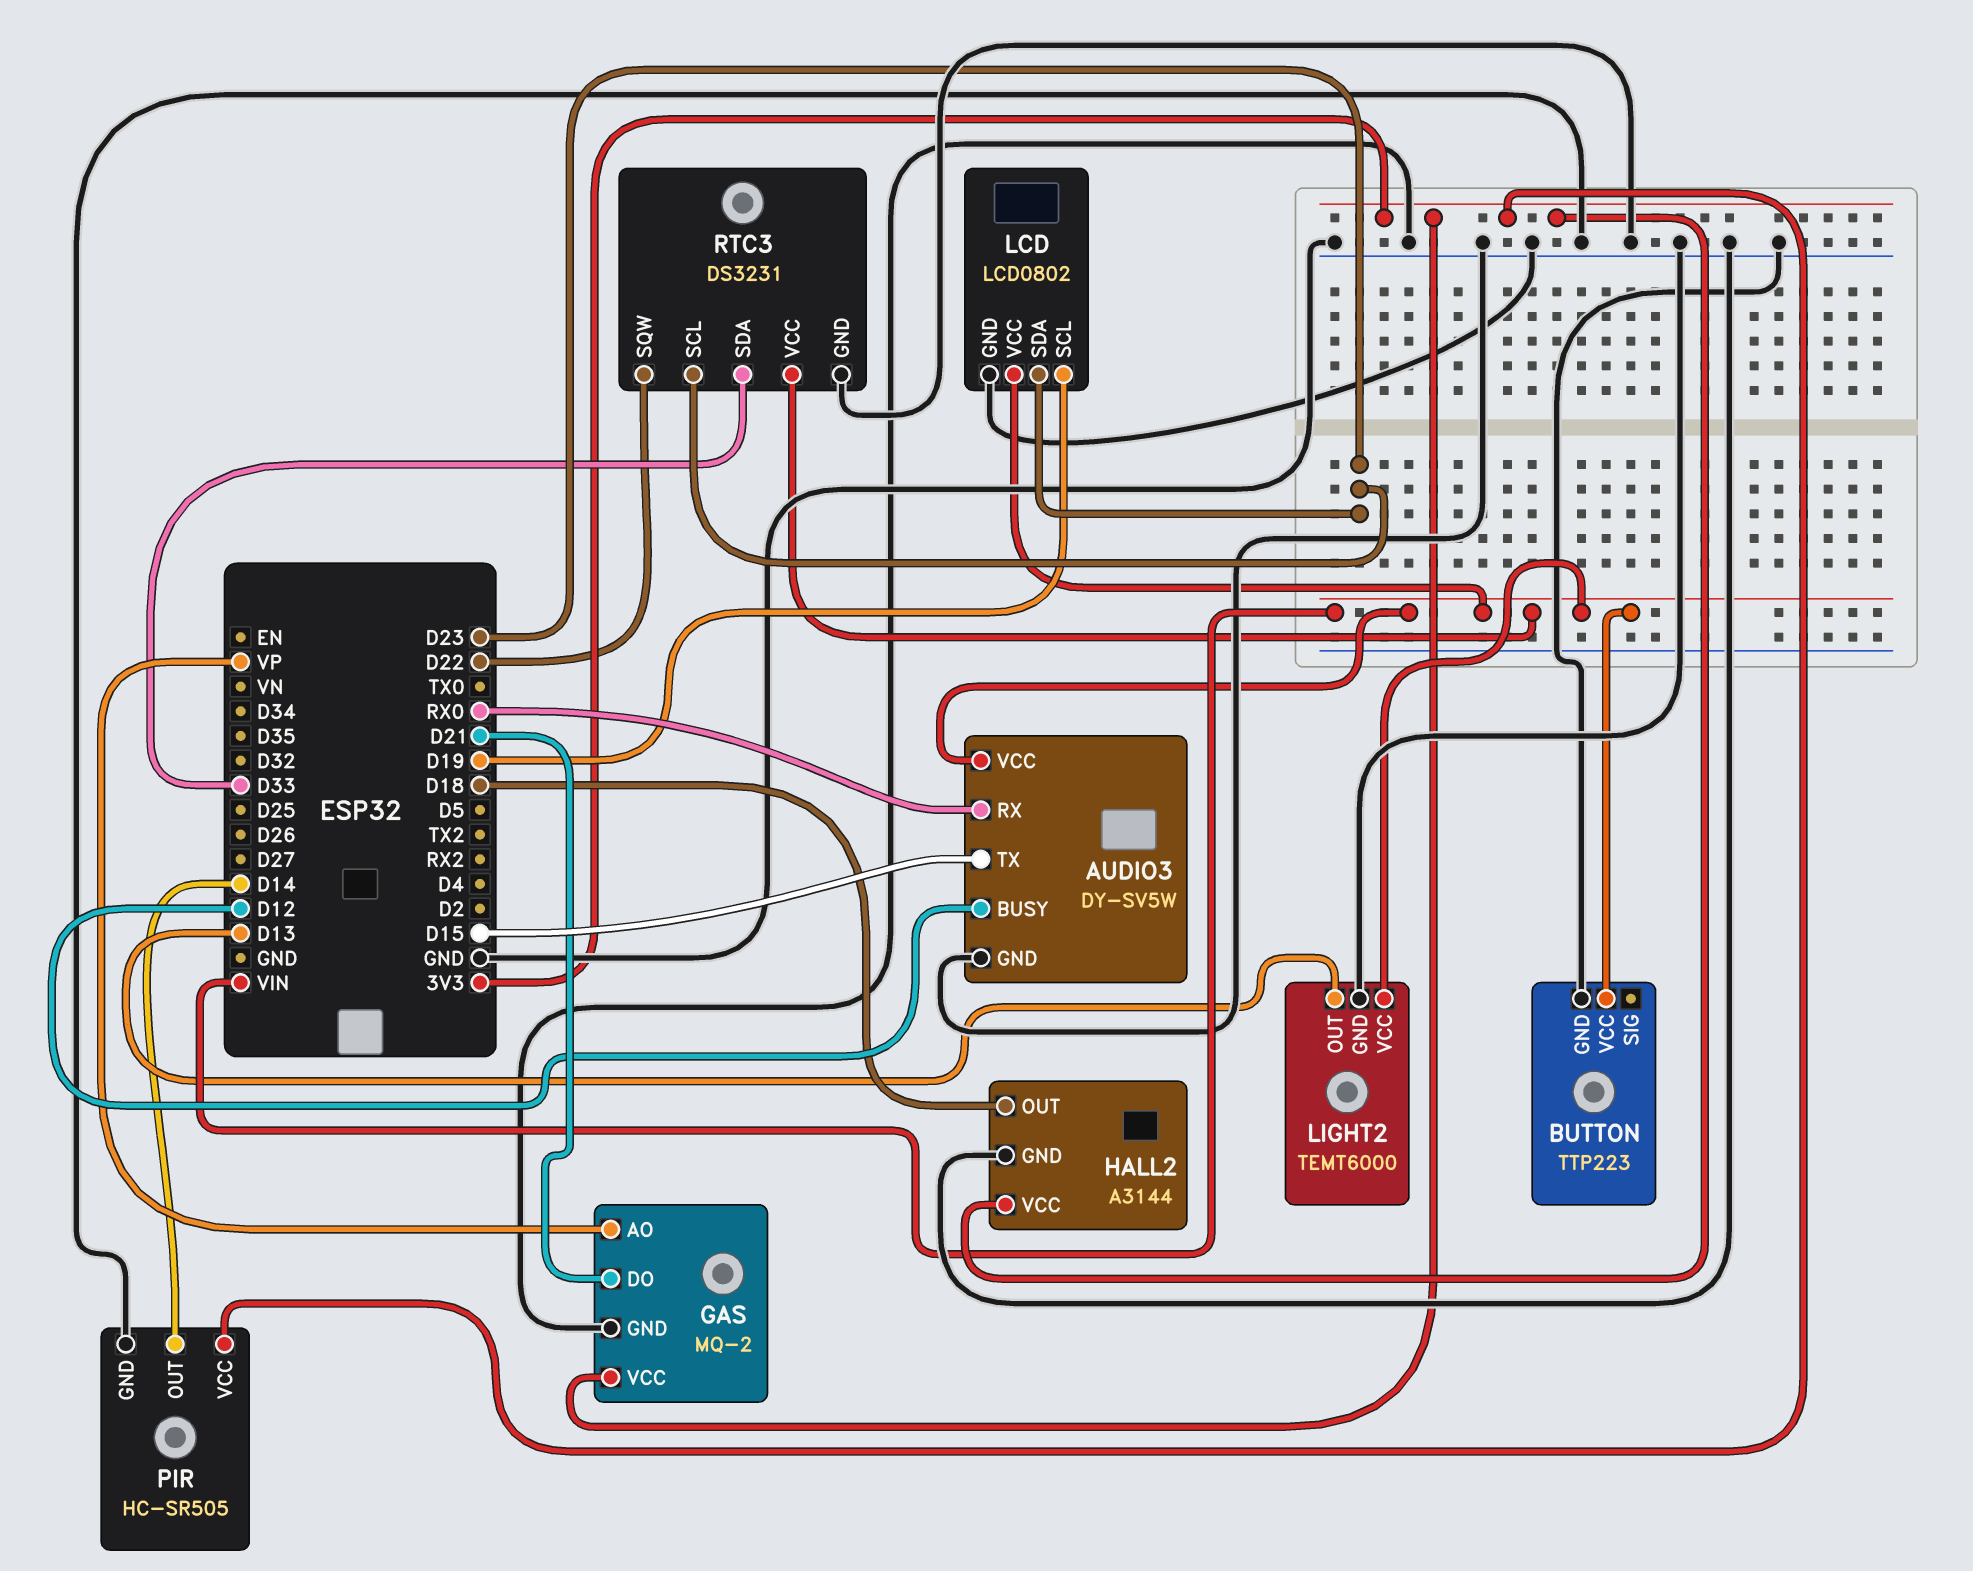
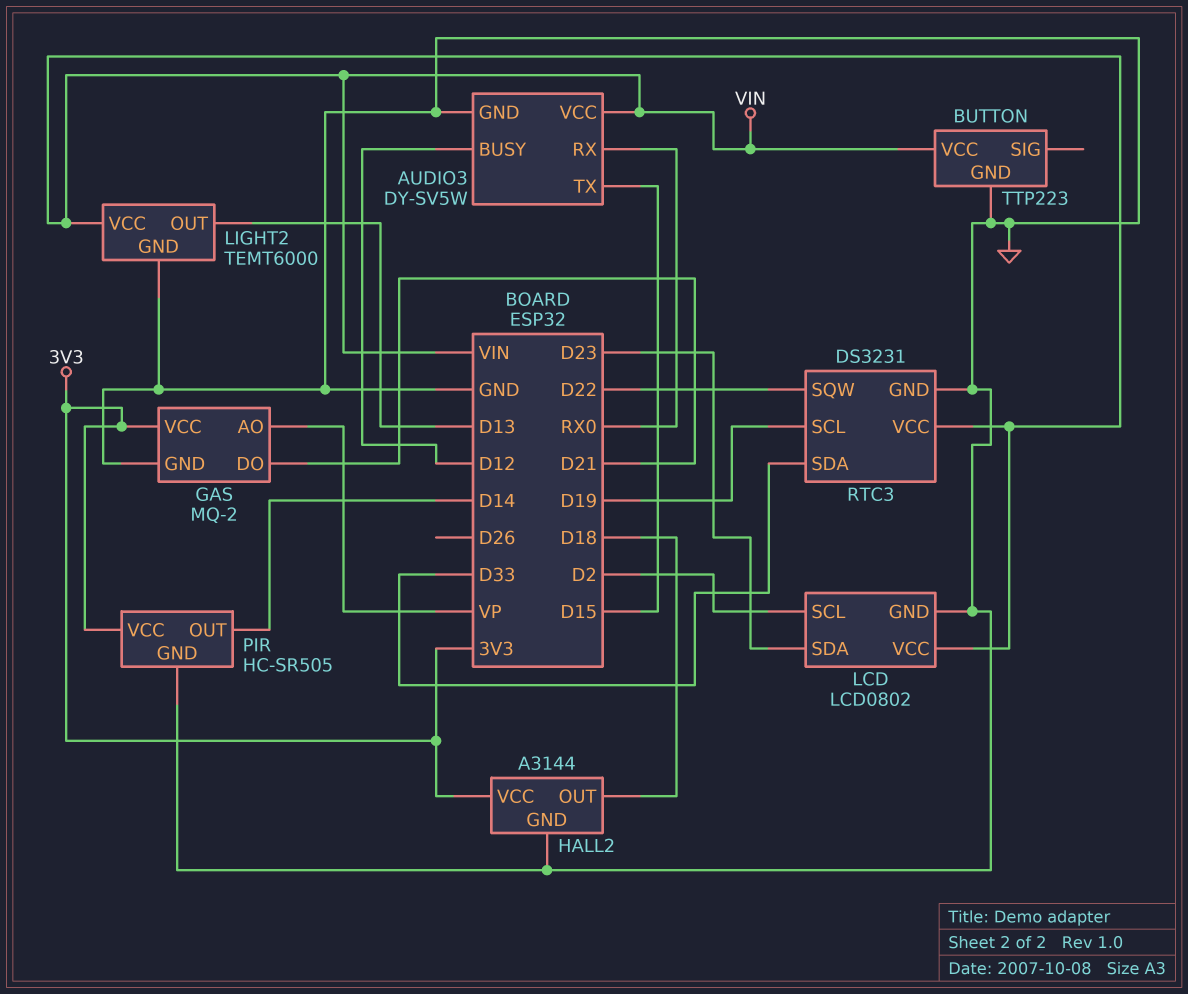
LCD pin SCL: D19 -> D2
RTC3 pin SCL: D23 -> D19

